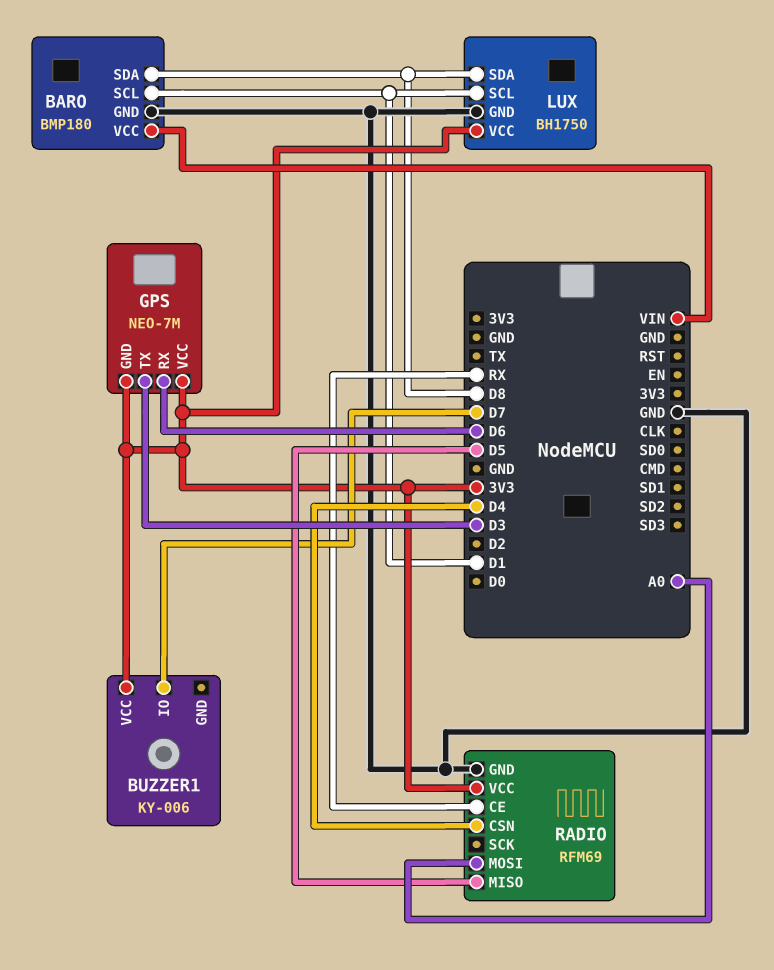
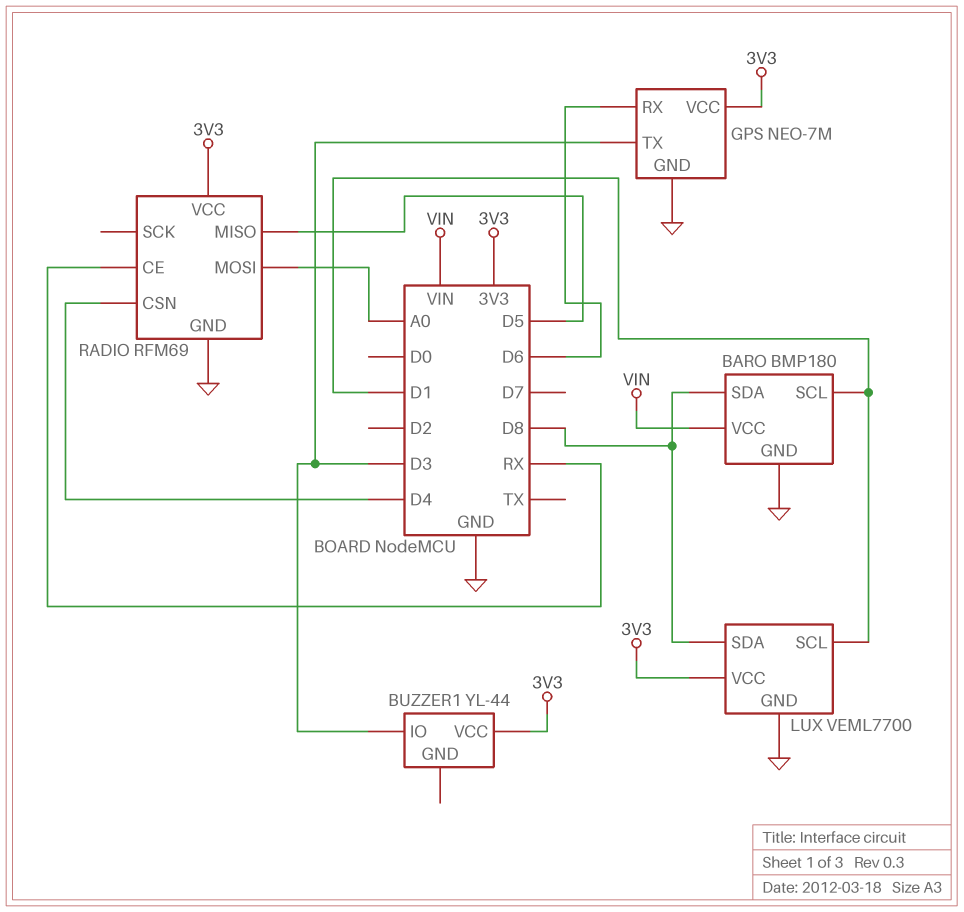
BUZZER1: KY-006 -> YL-44
BUZZER1 pin IO: D7 -> D3
GPS pin GND: 3V3 -> GND
LUX: BH1750 -> VEML7700

